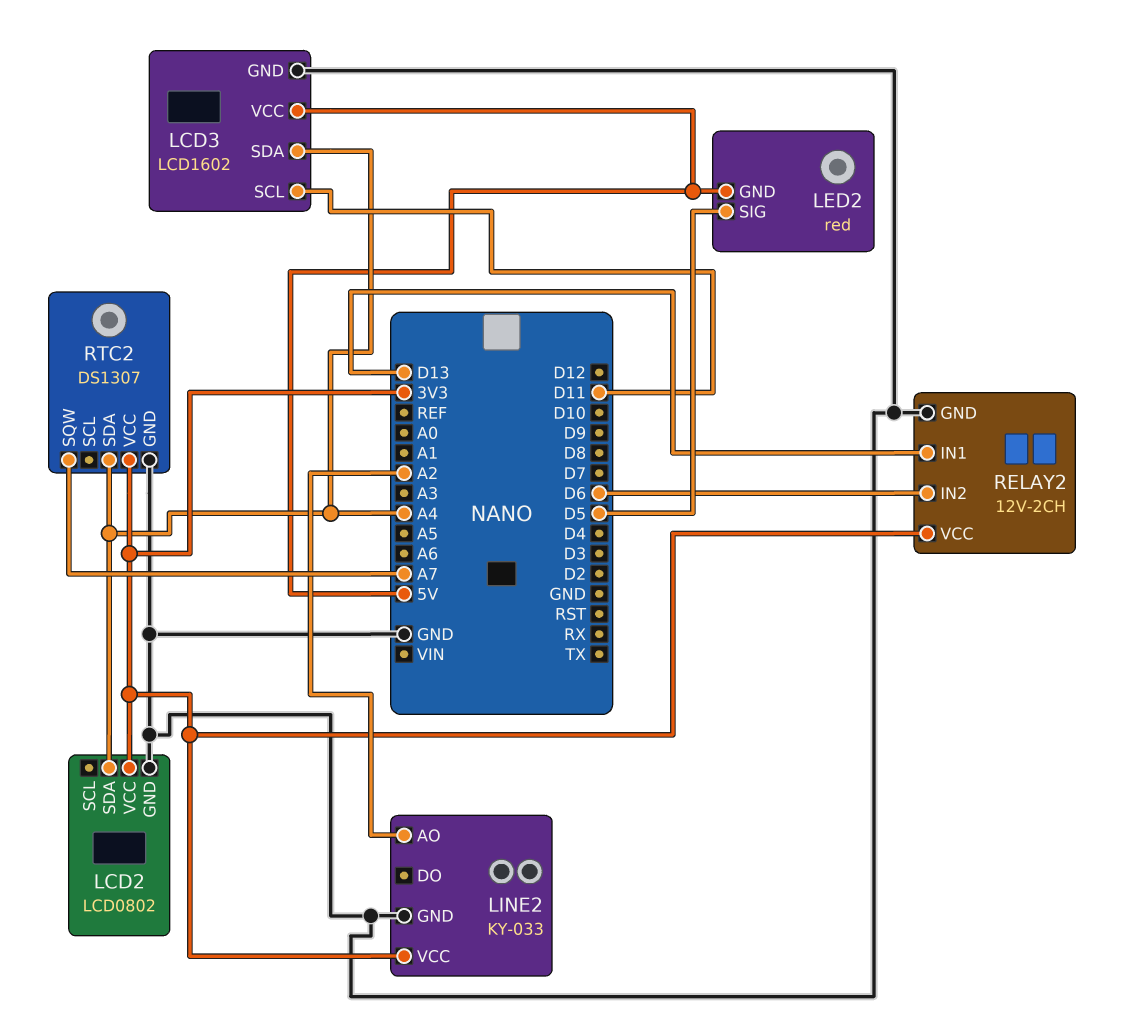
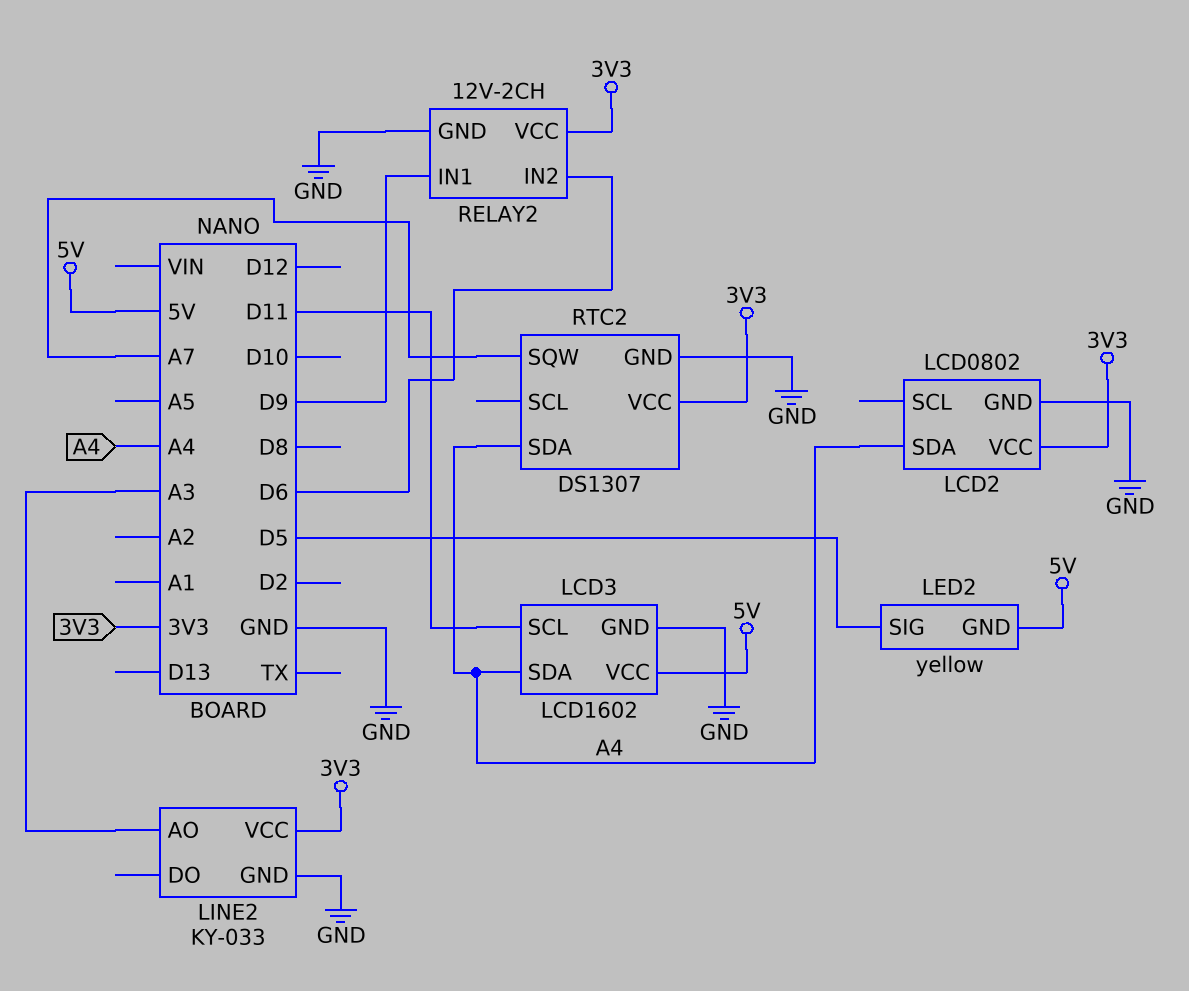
LED2: red -> yellow
LINE2 pin AO: A2 -> A3
RELAY2 pin IN1: D13 -> D9

